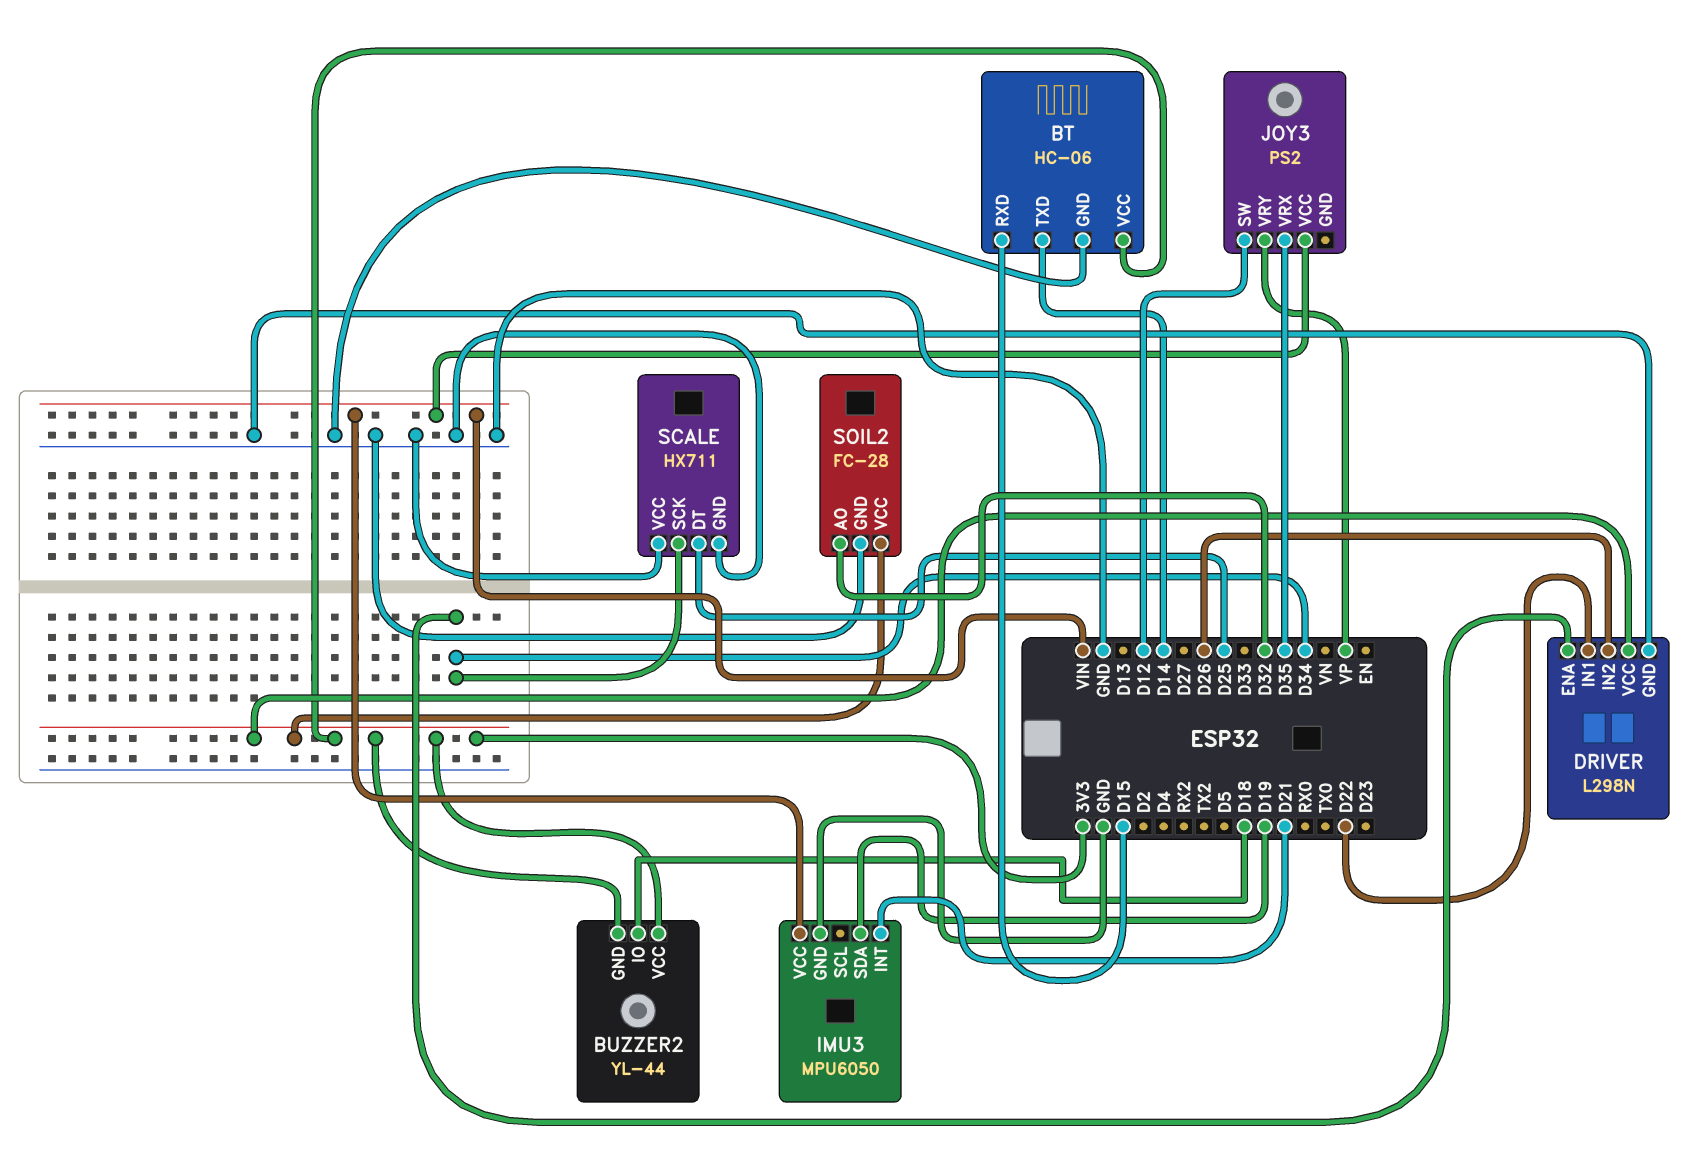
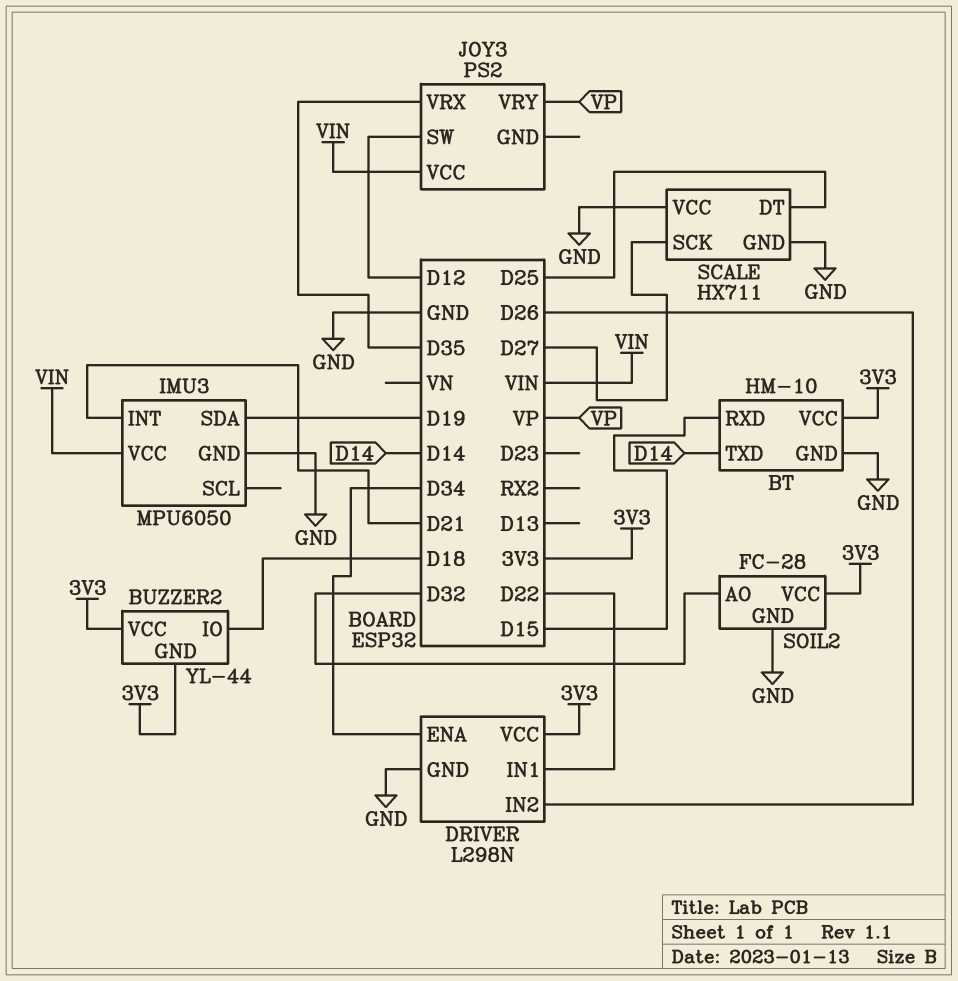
BT: HC-06 -> HM-10
SCALE pin SCK: D34 -> D27

